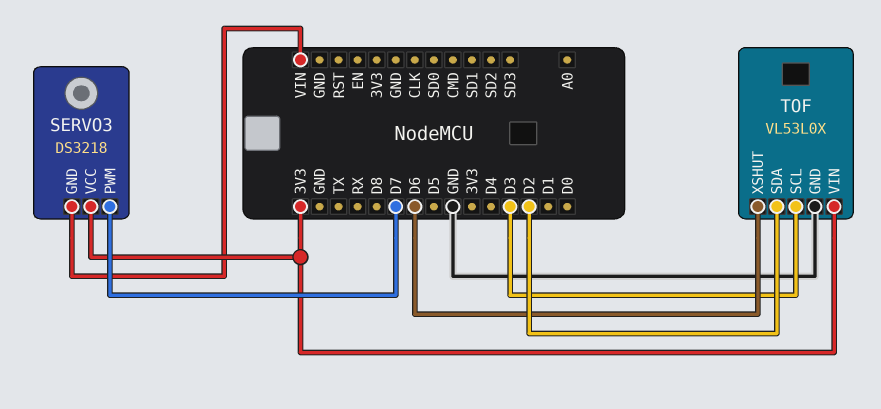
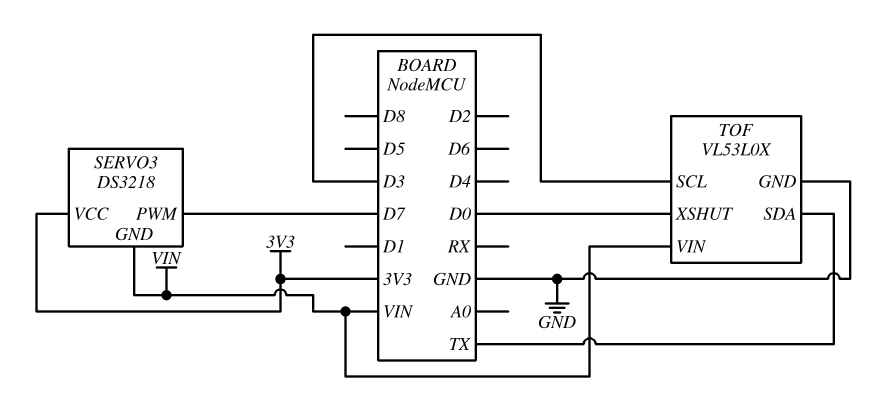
TOF pin SDA: D2 -> TX
TOF pin VIN: 3V3 -> VIN
TOF pin XSHUT: D6 -> D0

